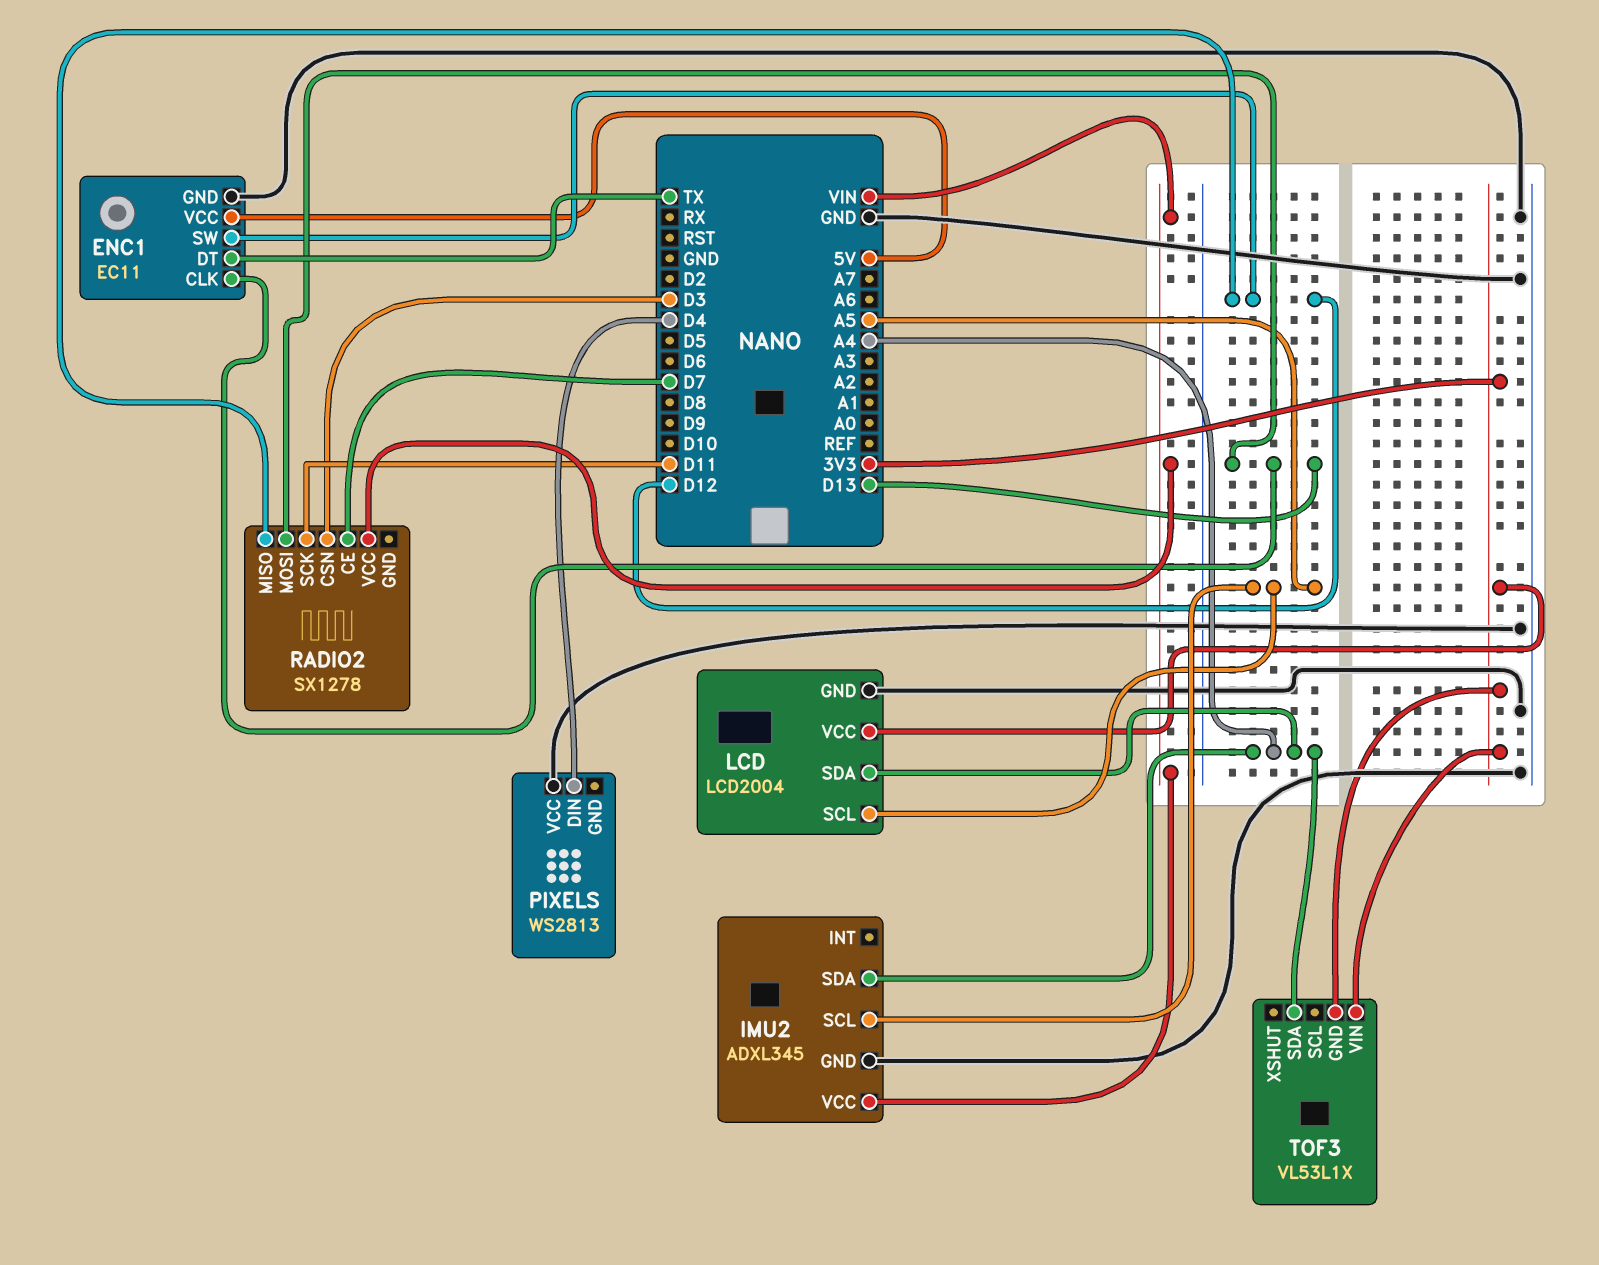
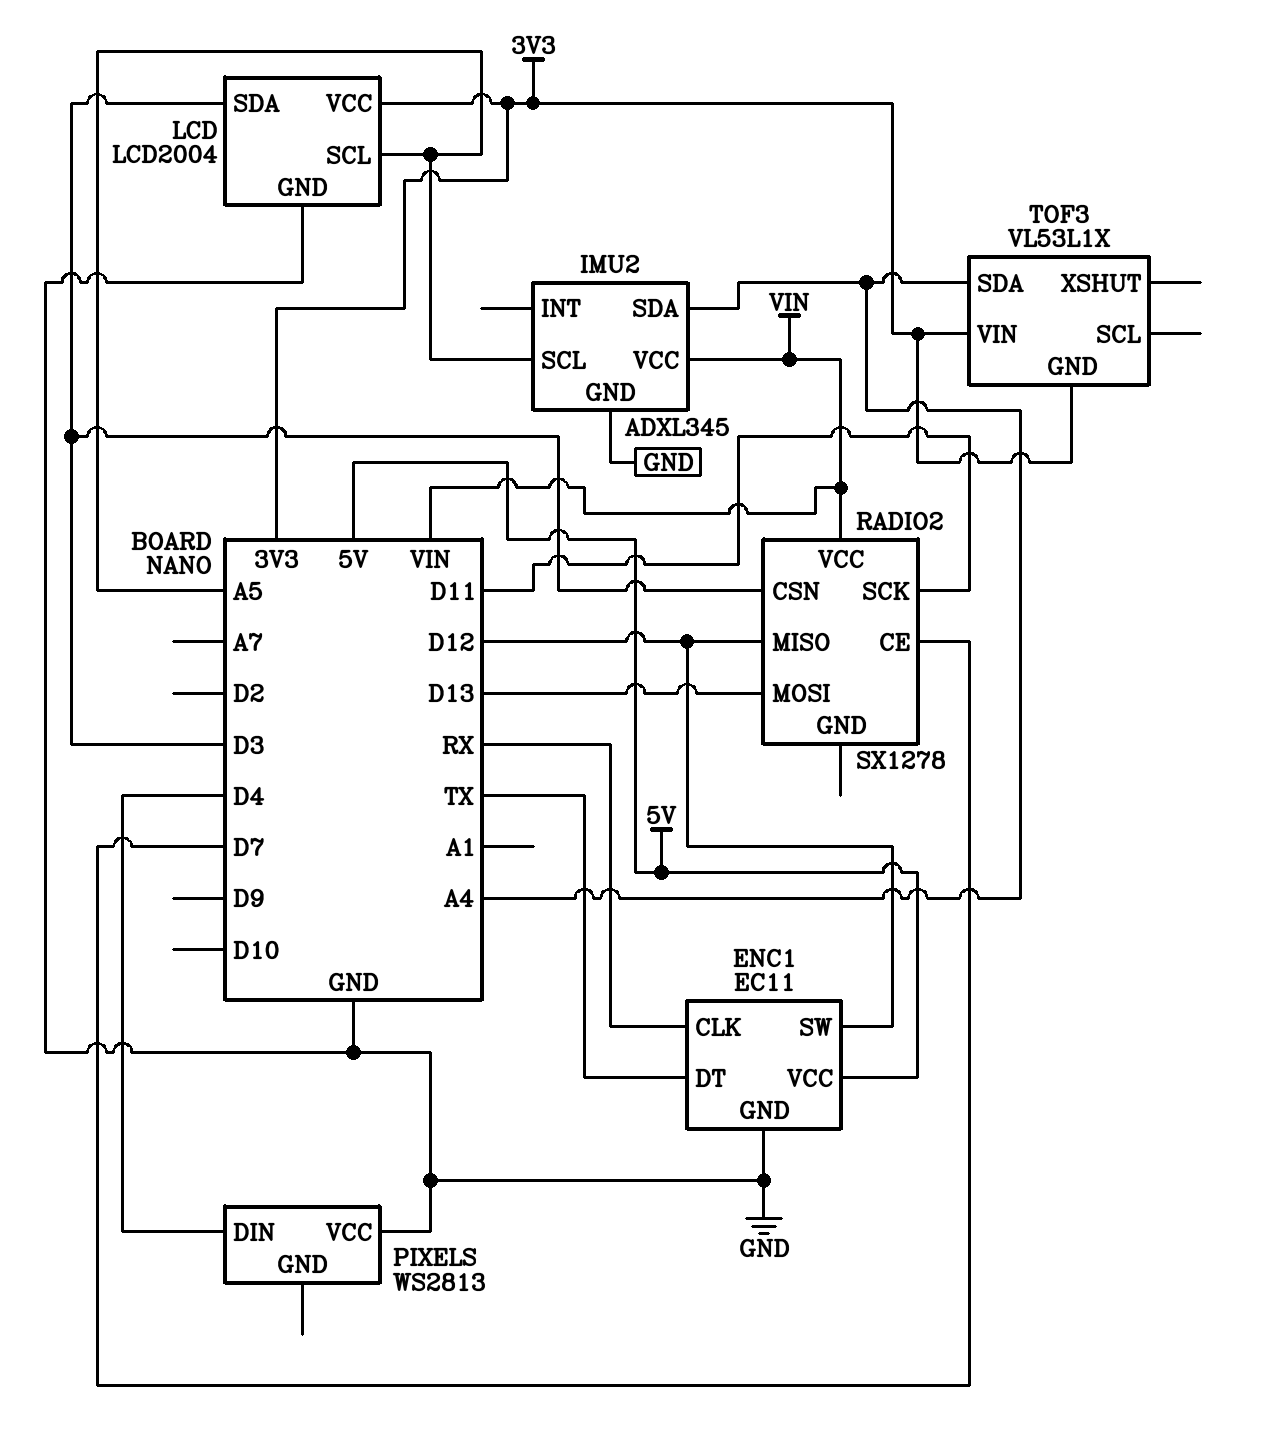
ENC1 pin CLK: D13 -> RX
LCD pin SDA: A4 -> D3

